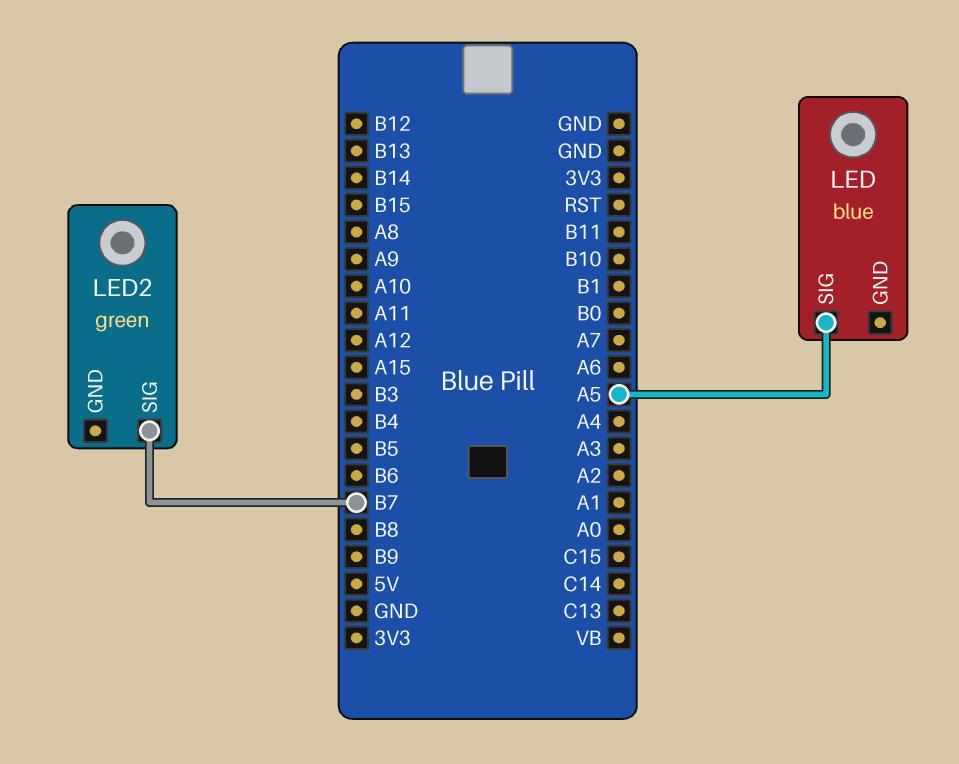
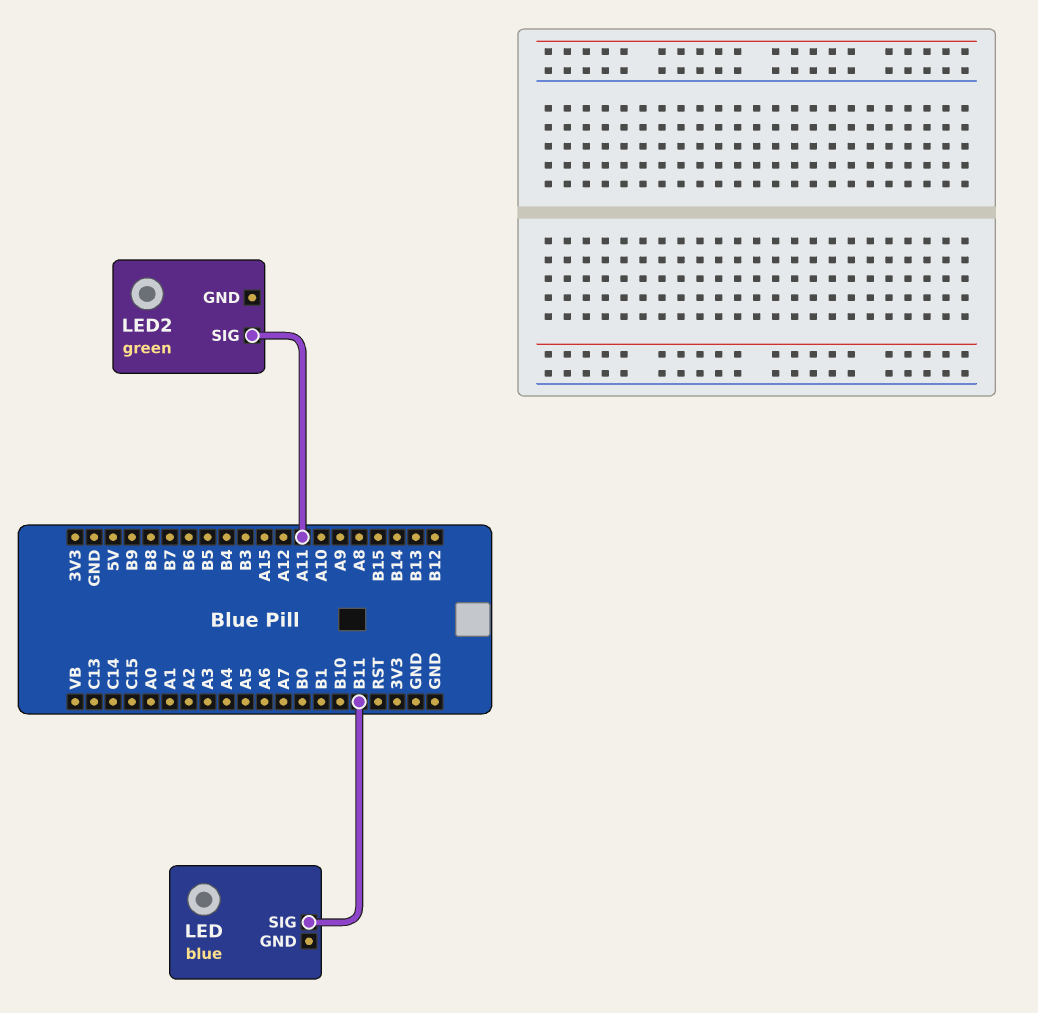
LED pin SIG: A5 -> B11
LED2 pin SIG: B7 -> A11

